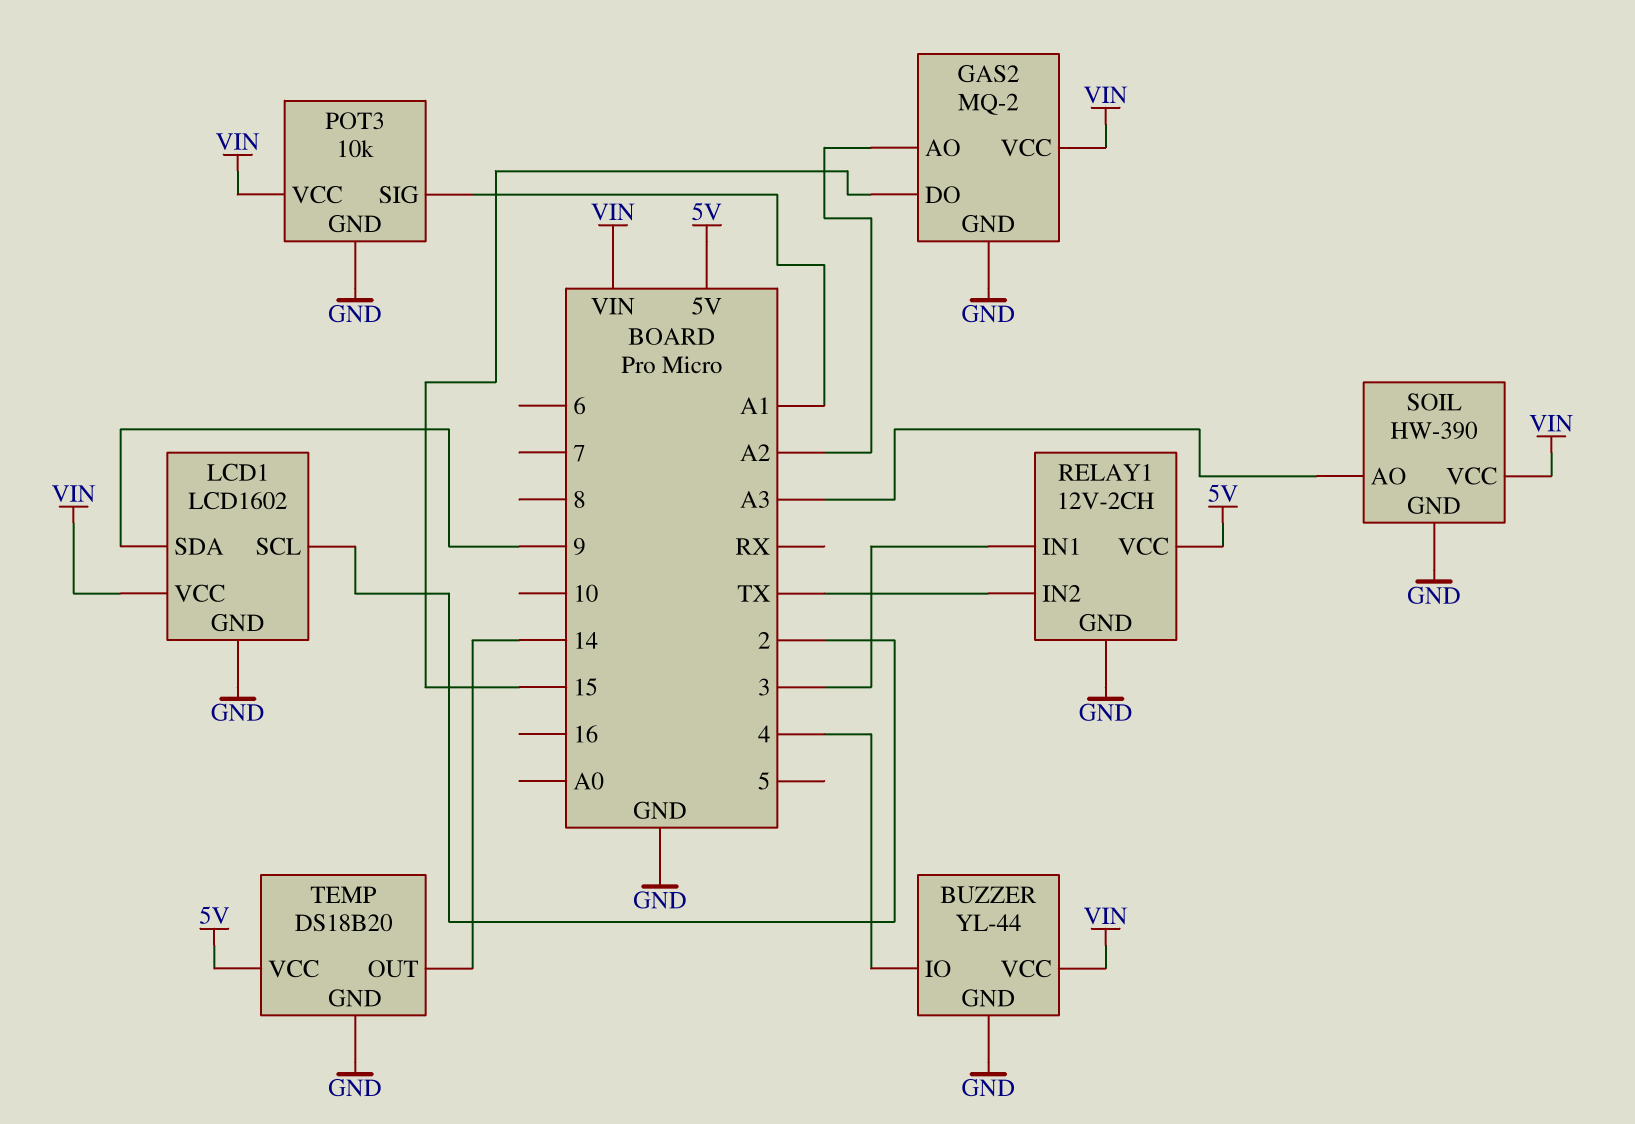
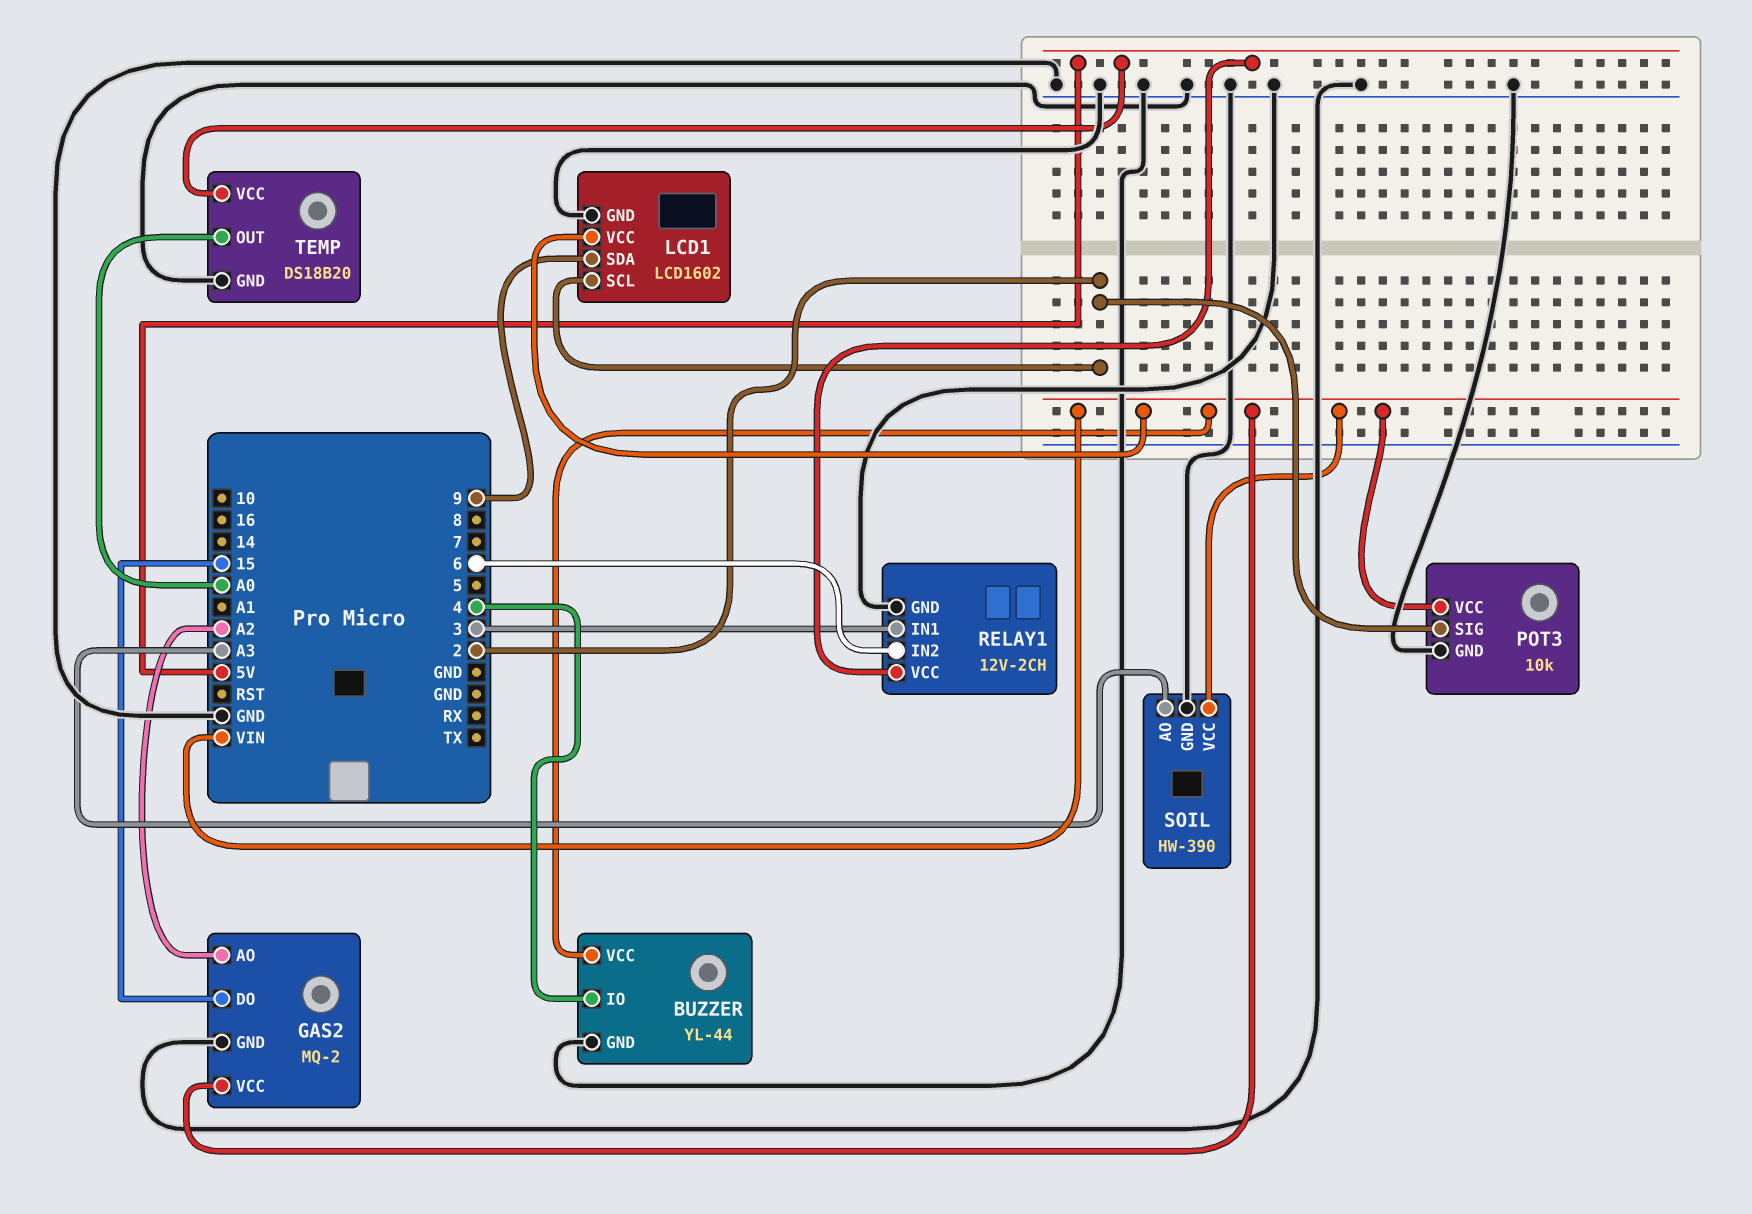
POT3 pin SIG: A1 -> 2
RELAY1 pin IN2: TX -> 6
TEMP pin OUT: 14 -> A0

